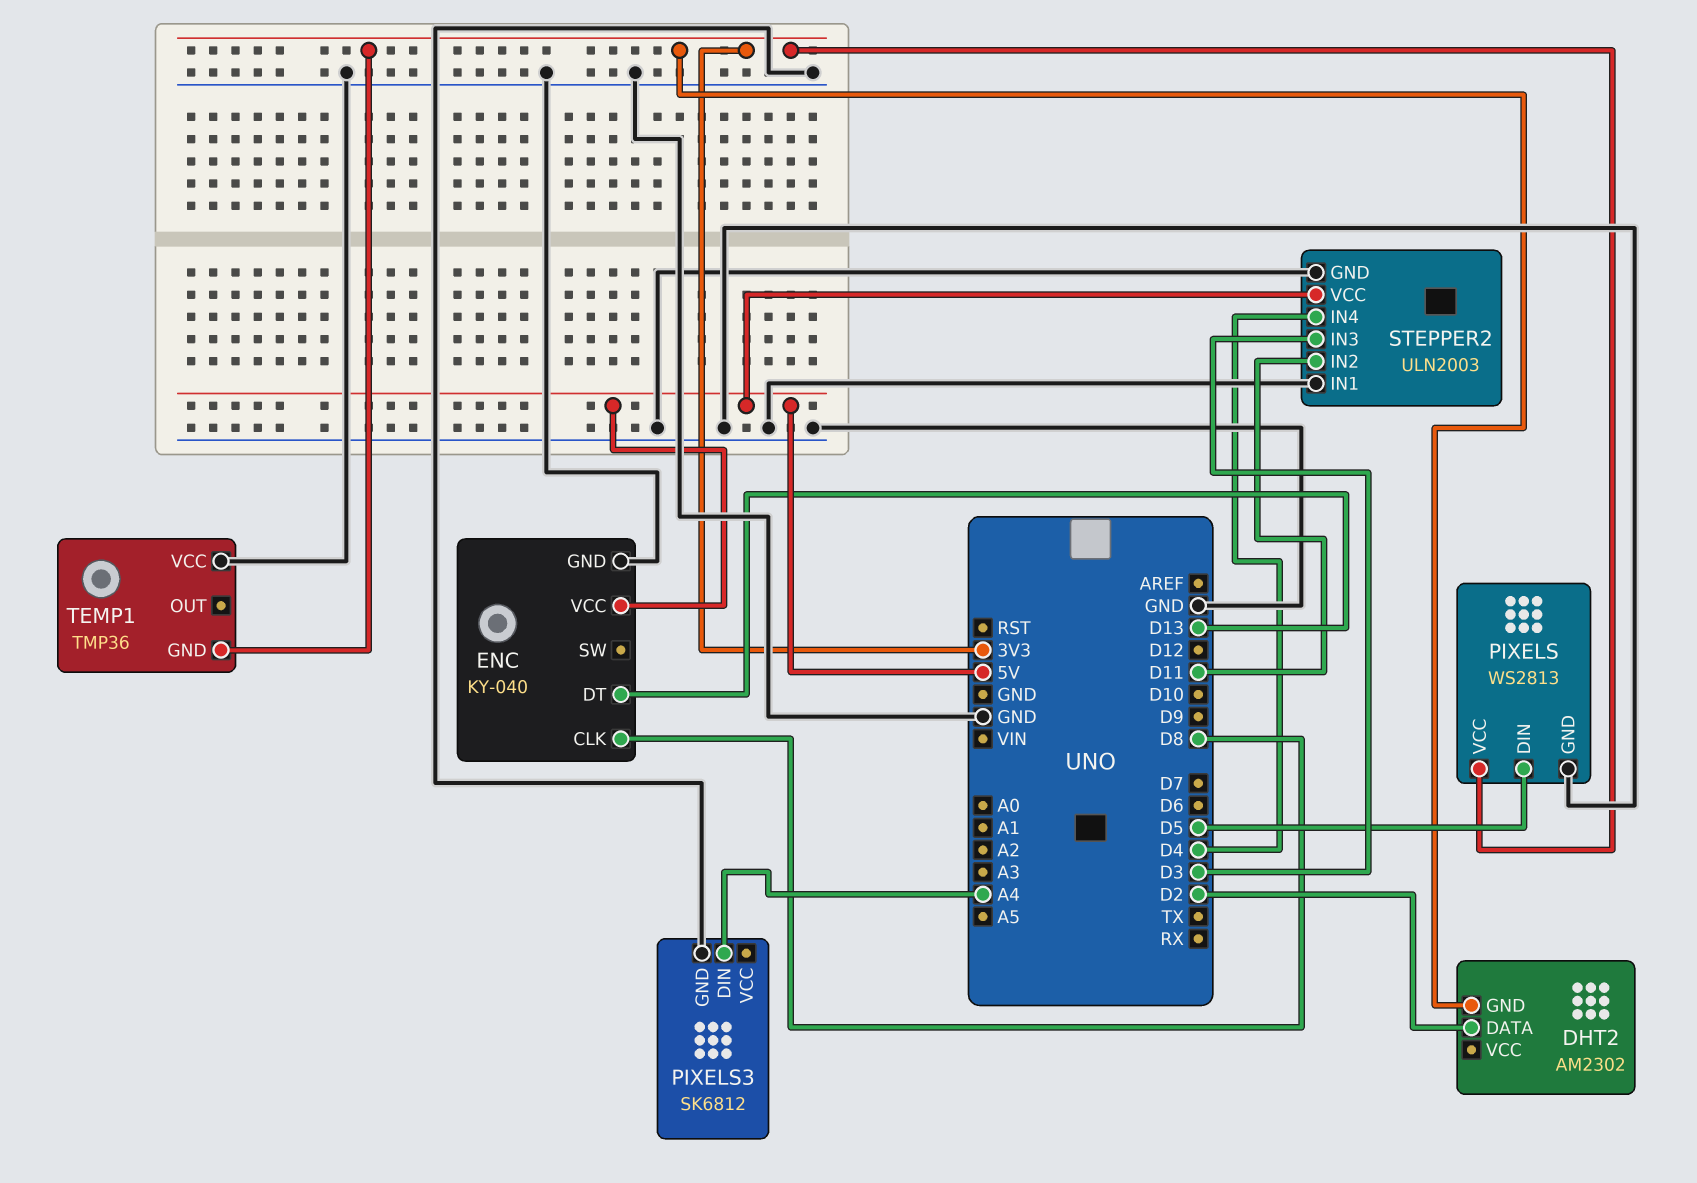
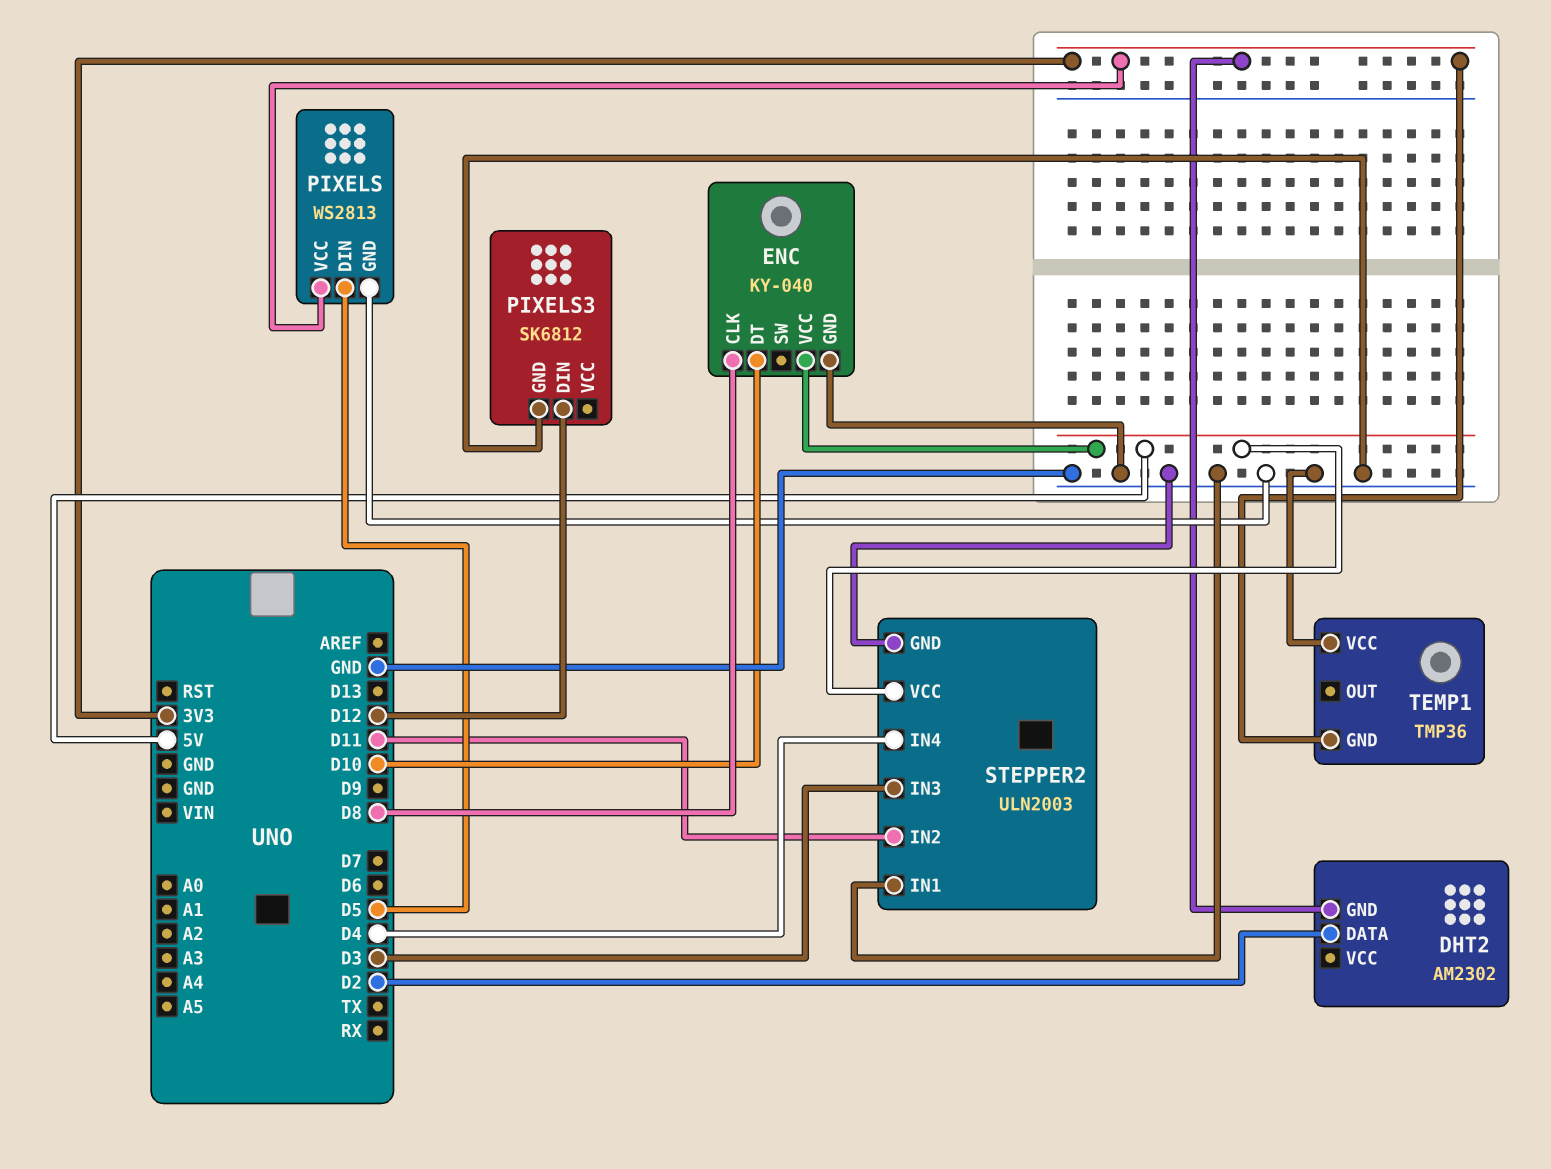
ENC pin DT: D13 -> D10
PIXELS3 pin DIN: A4 -> D12

